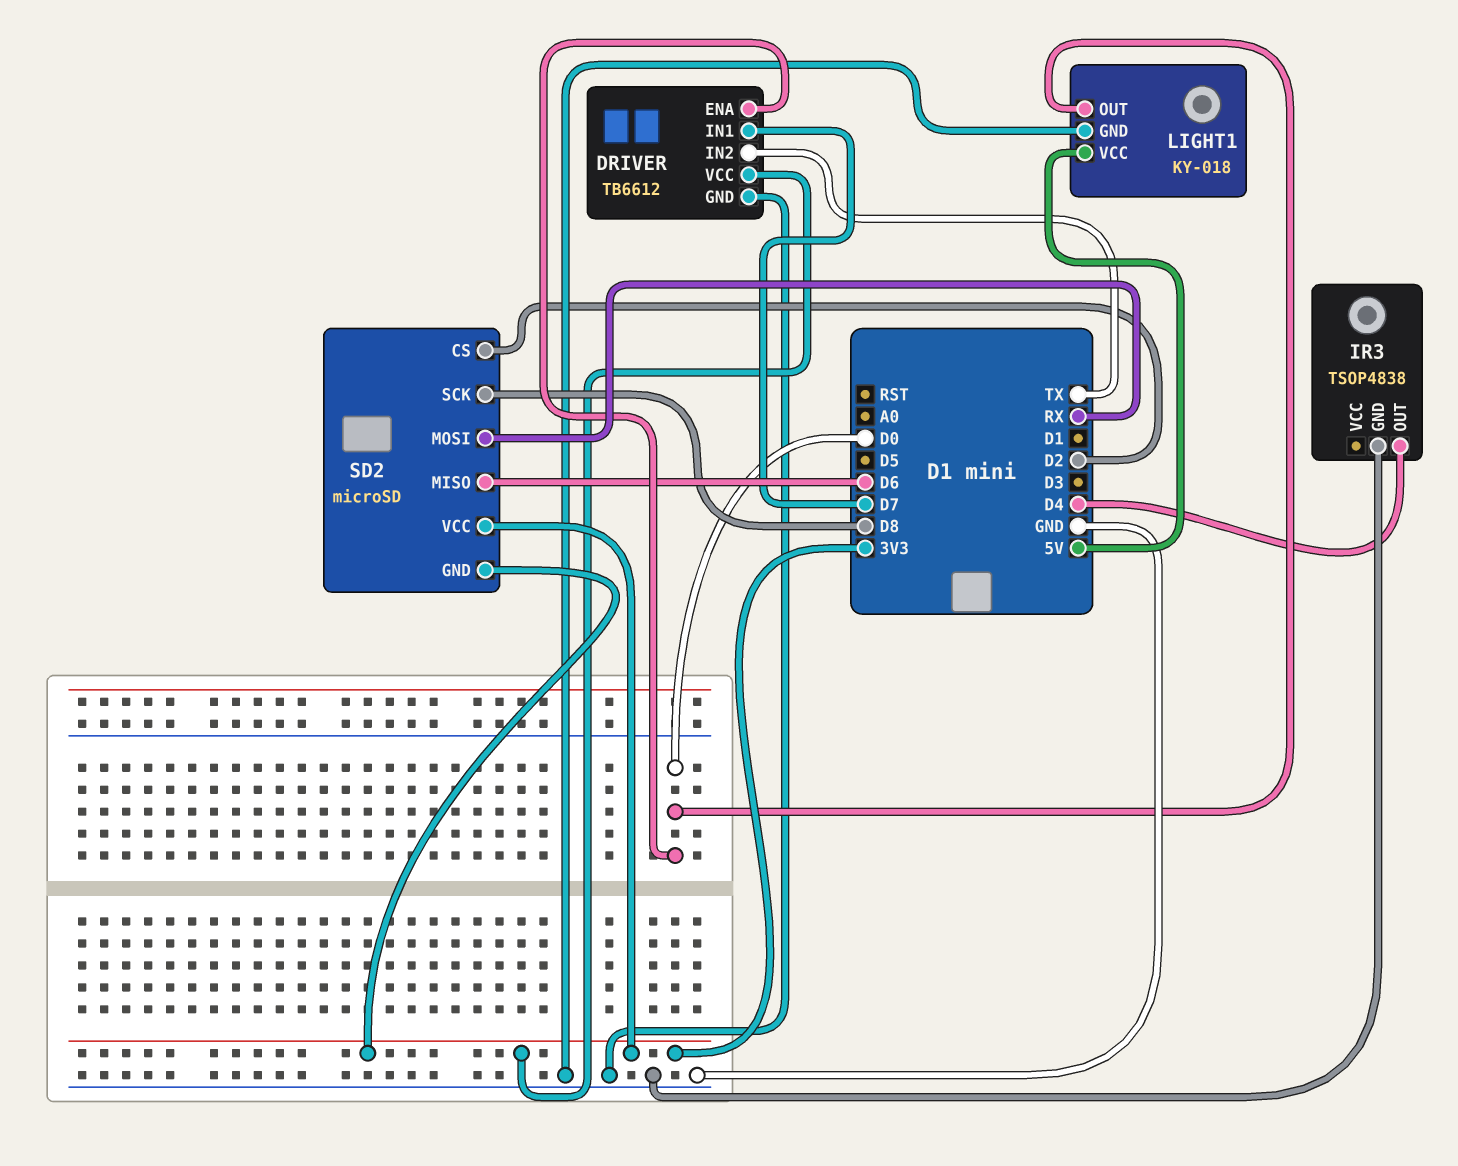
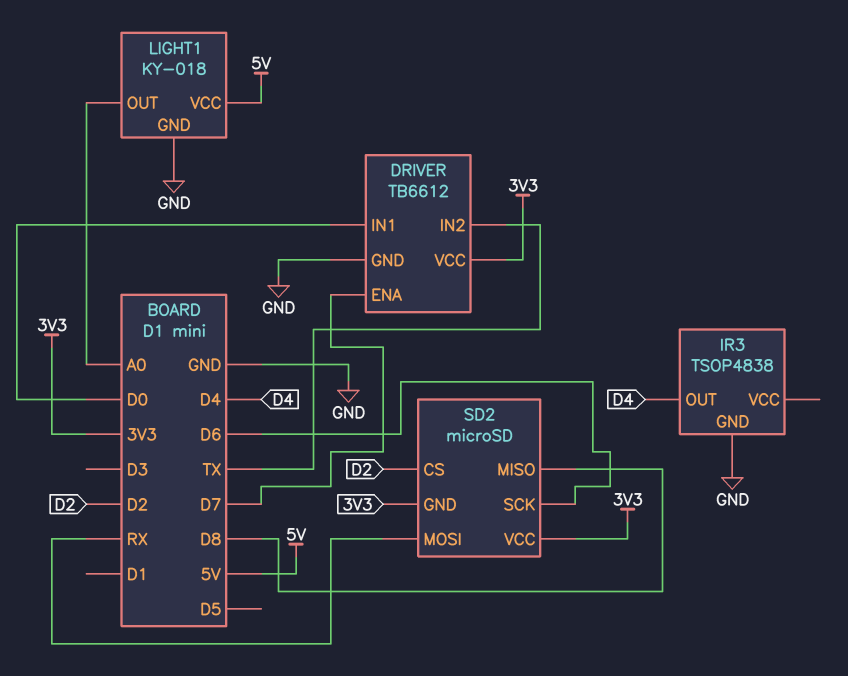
DRIVER pin ENA: D0 -> D7
DRIVER pin IN1: D7 -> D0
LIGHT1 pin OUT: D0 -> A0
SD2 pin MISO: D6 -> D8
SD2 pin SCK: D8 -> D6

